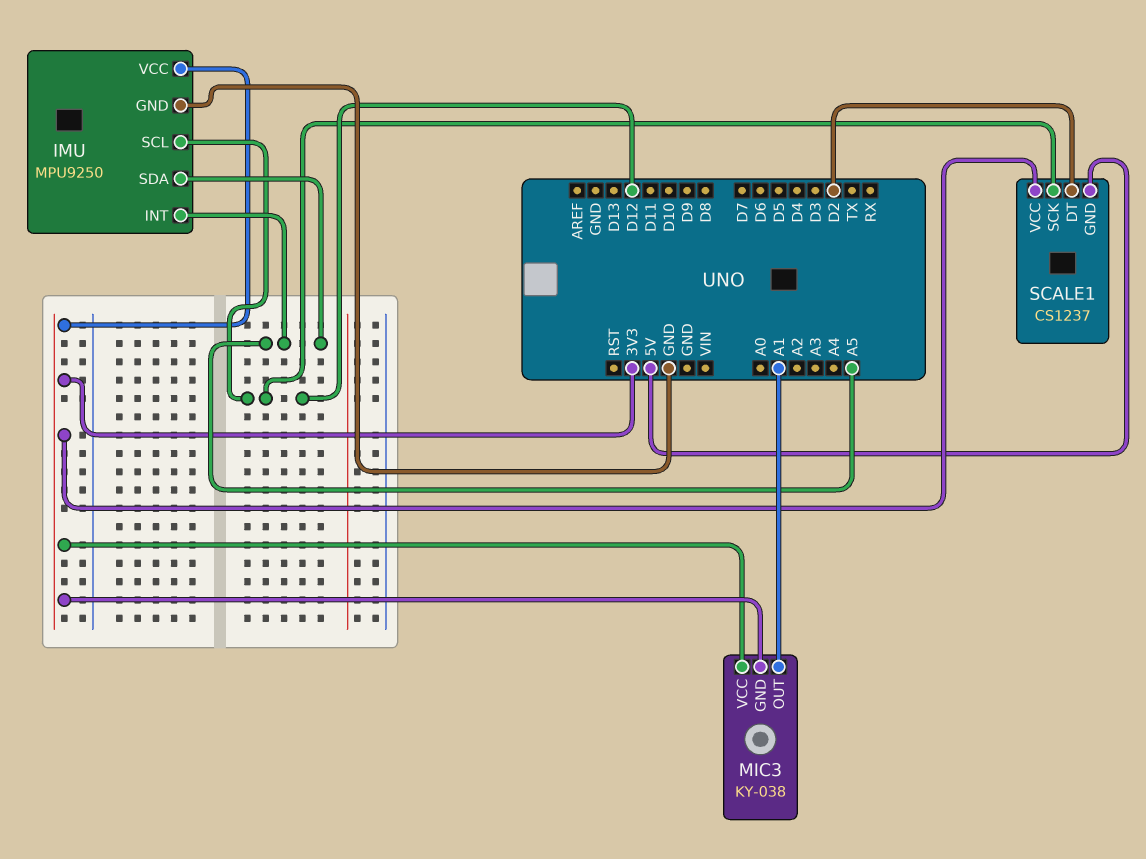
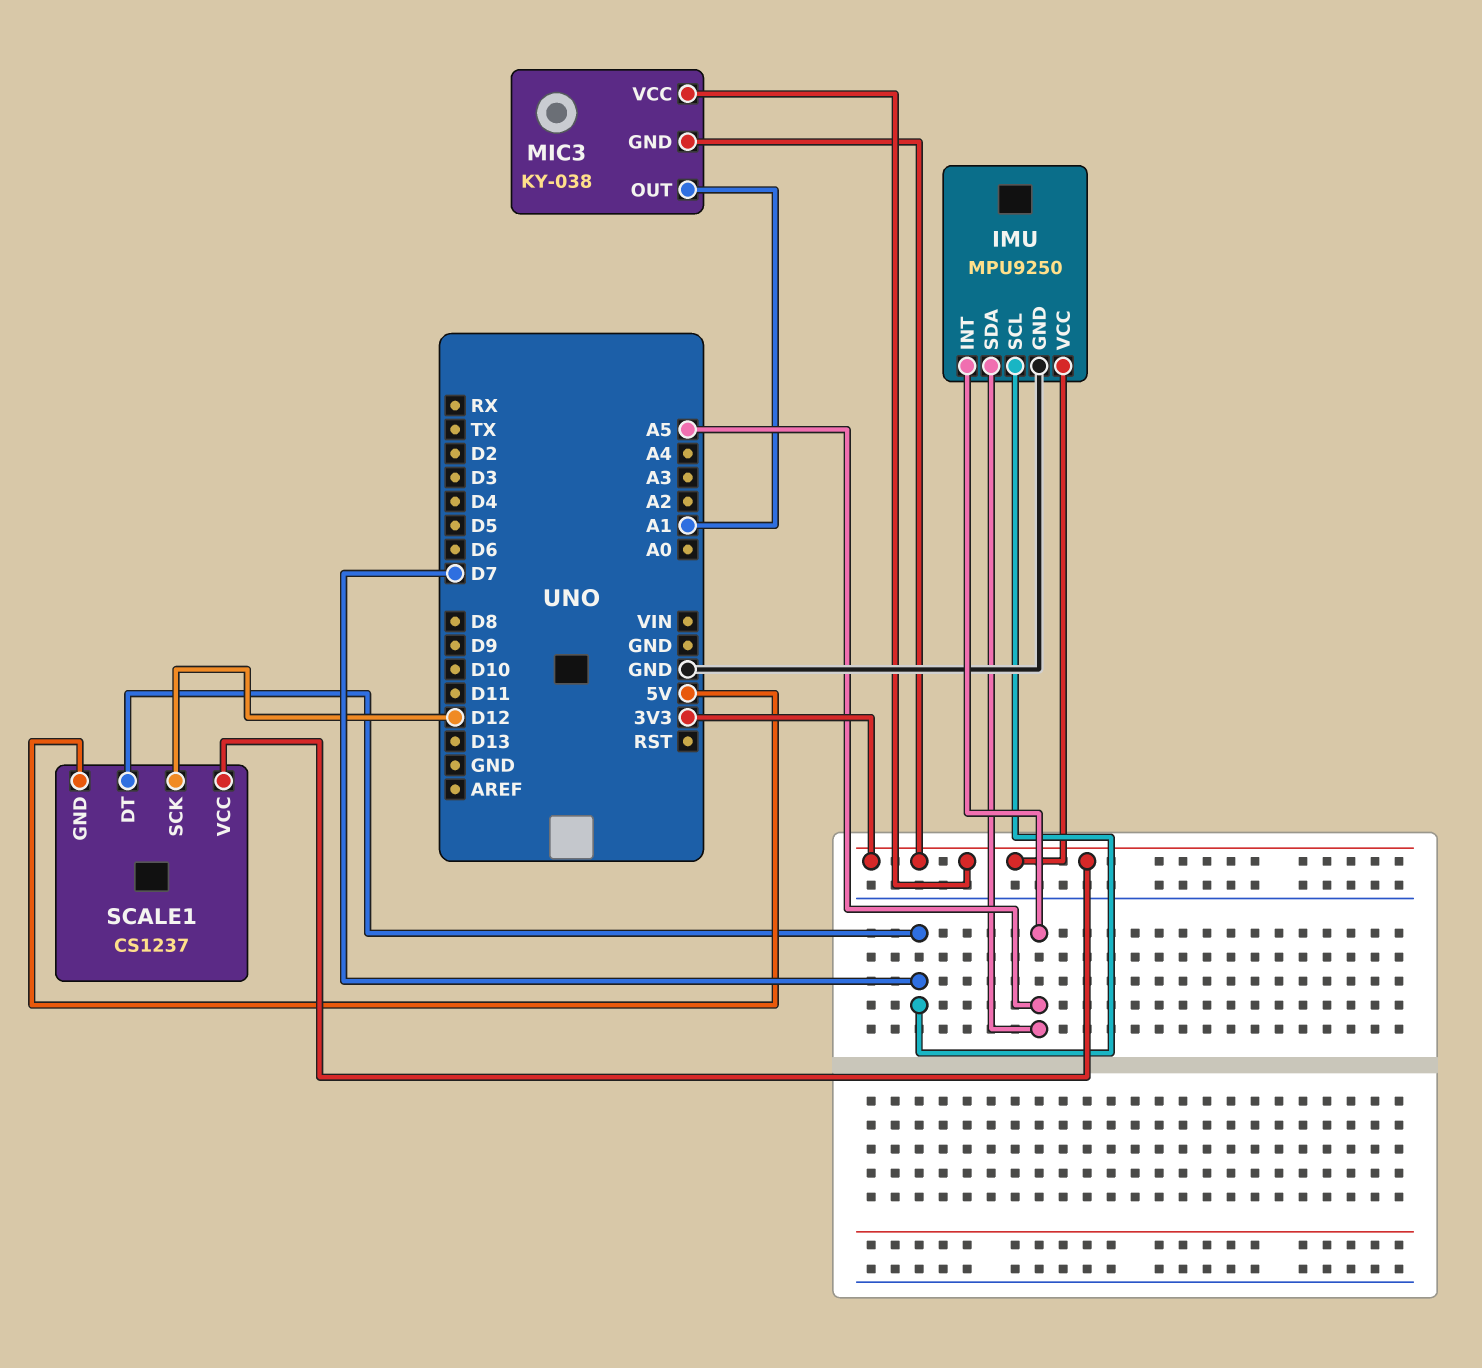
IMU pin SCL: D12 -> D7
SCALE1 pin DT: D2 -> D7

